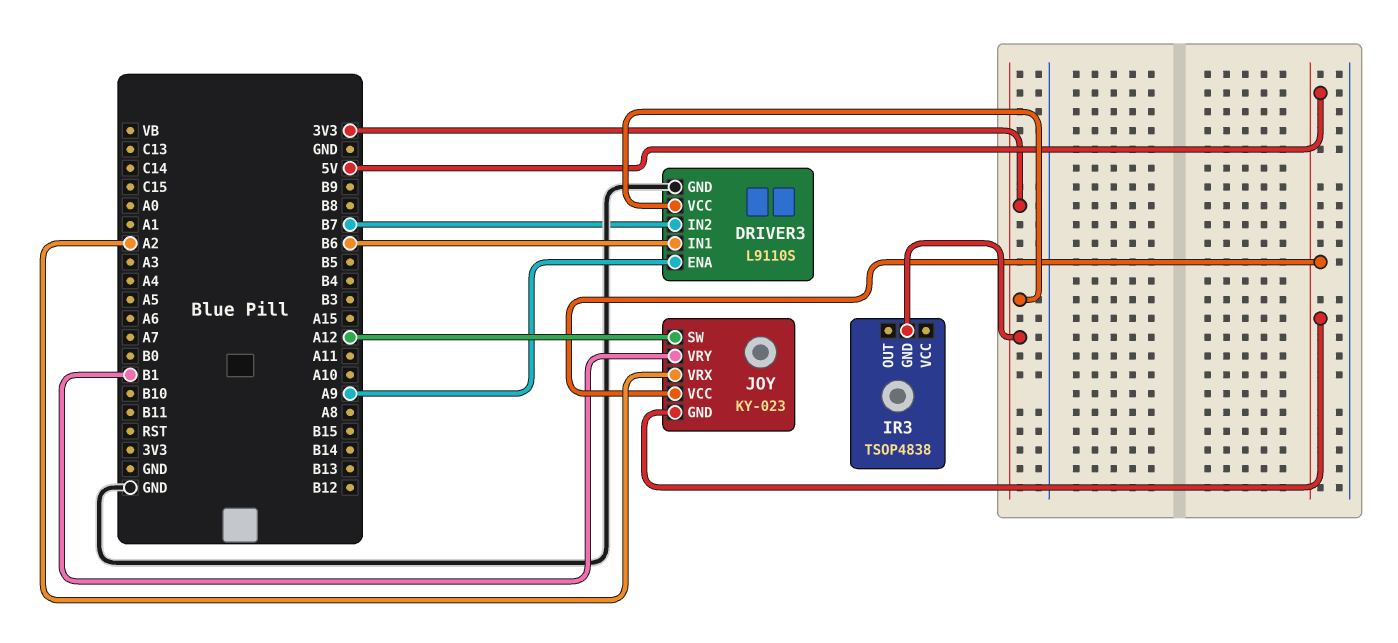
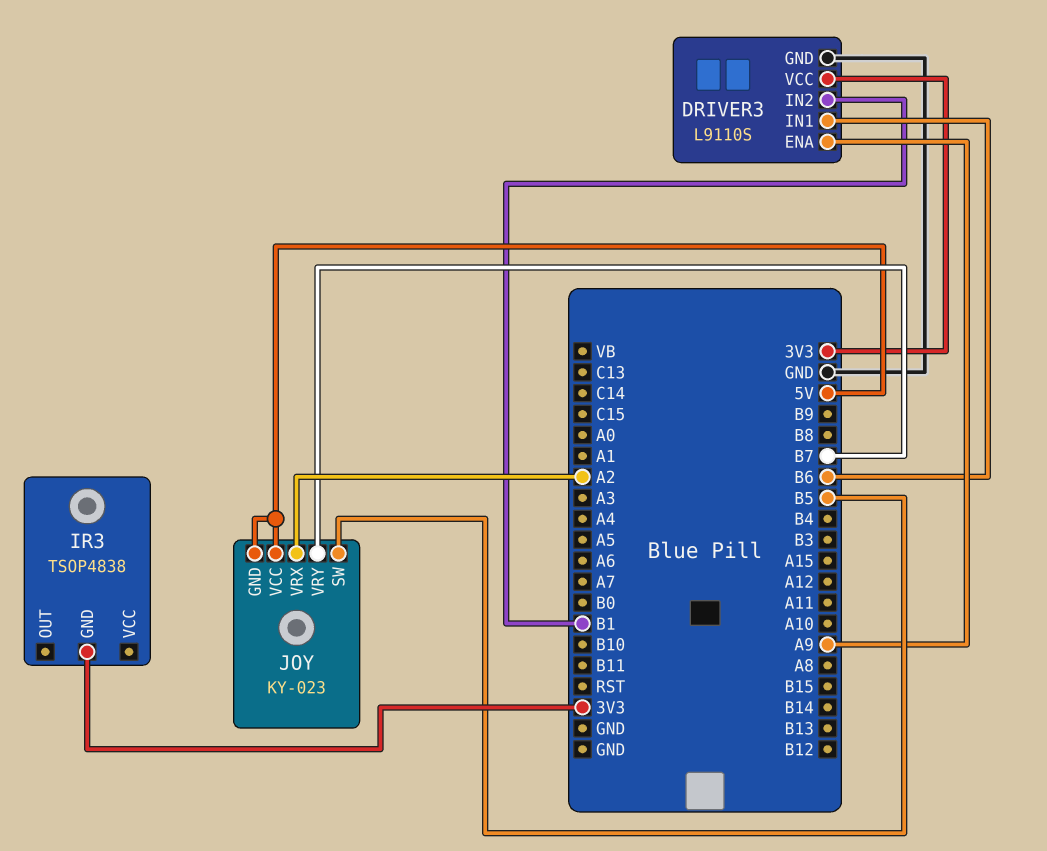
DRIVER3 pin IN2: B7 -> B1
JOY pin SW: A12 -> B5
JOY pin VRY: B1 -> B7

